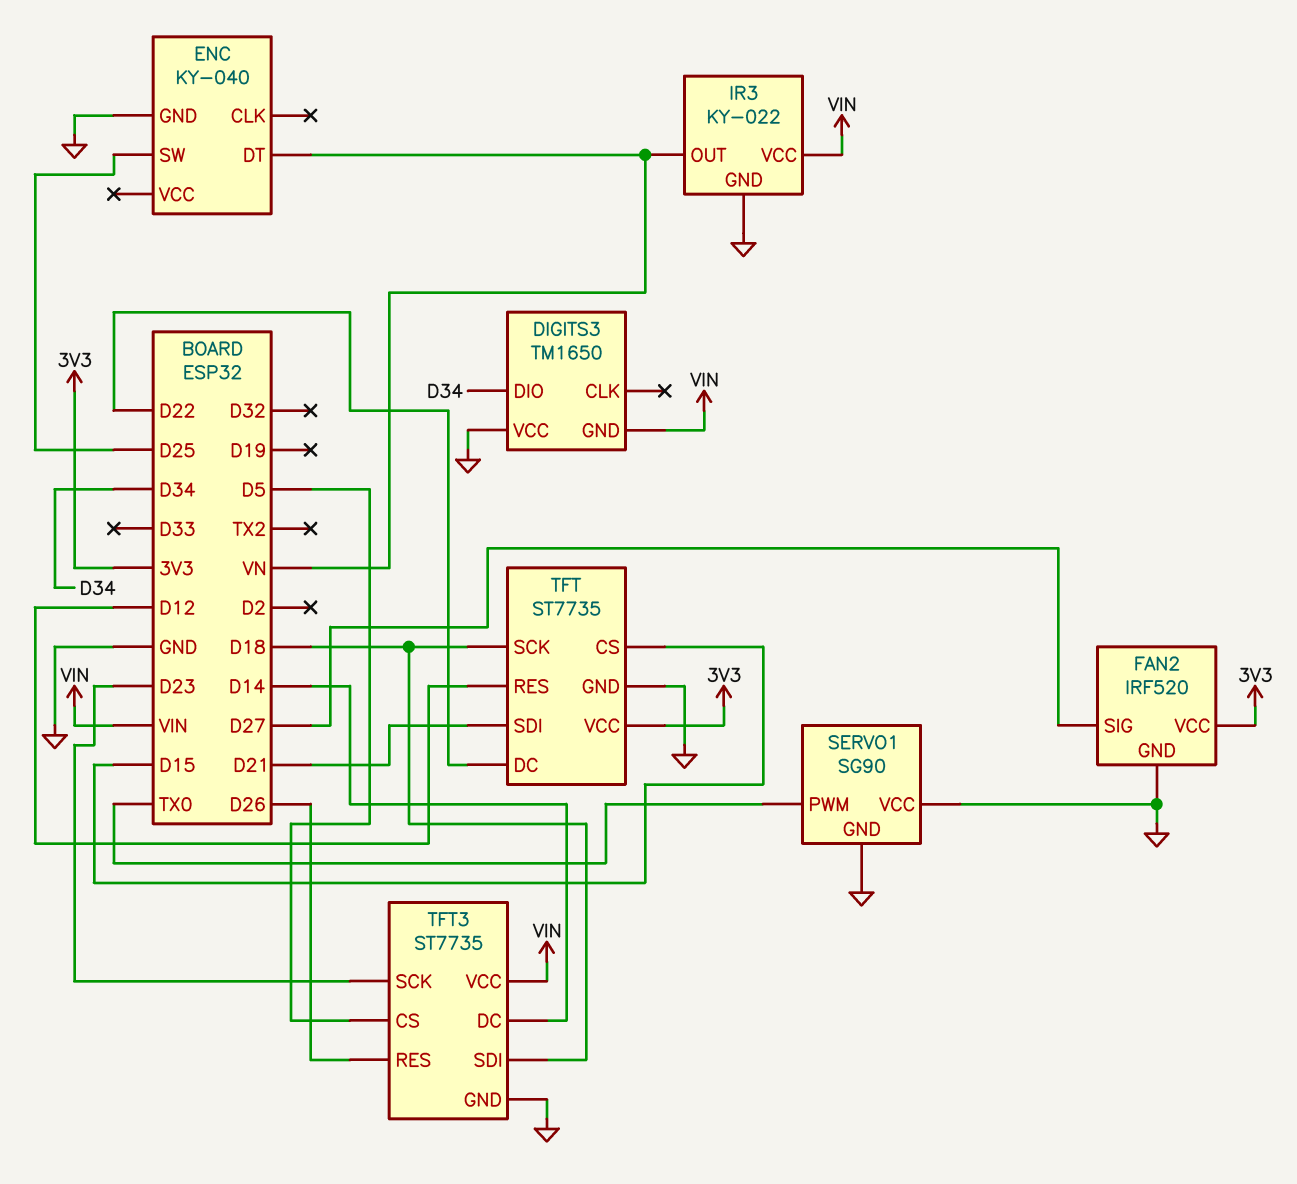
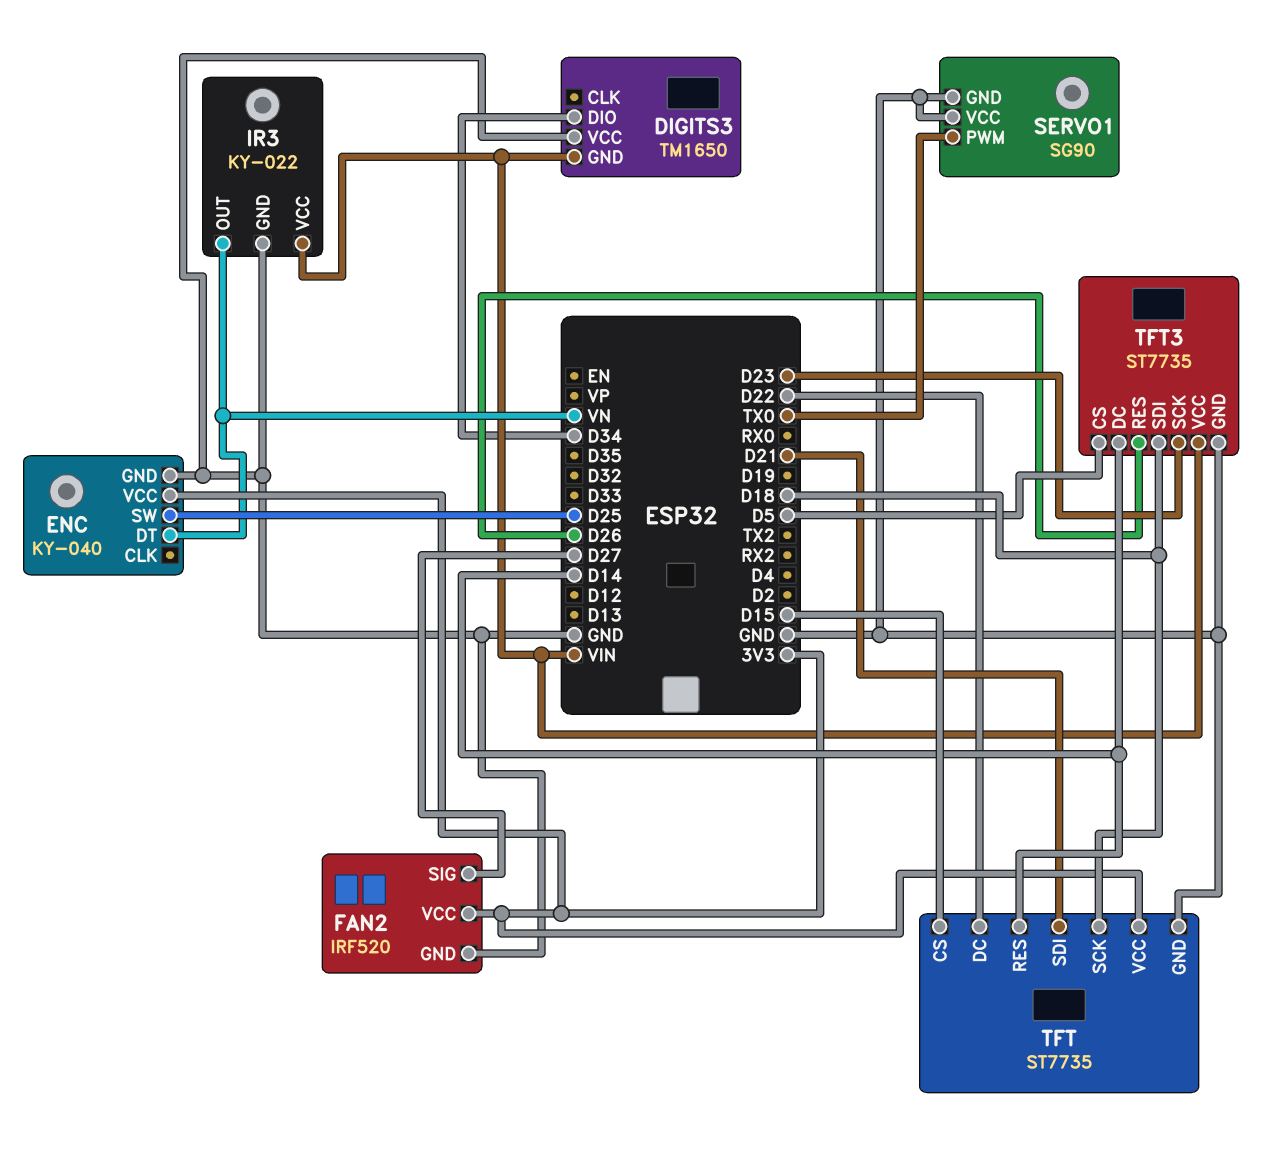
ENC pin VCC: none -> 3V3
TFT pin RES: D12 -> D14

